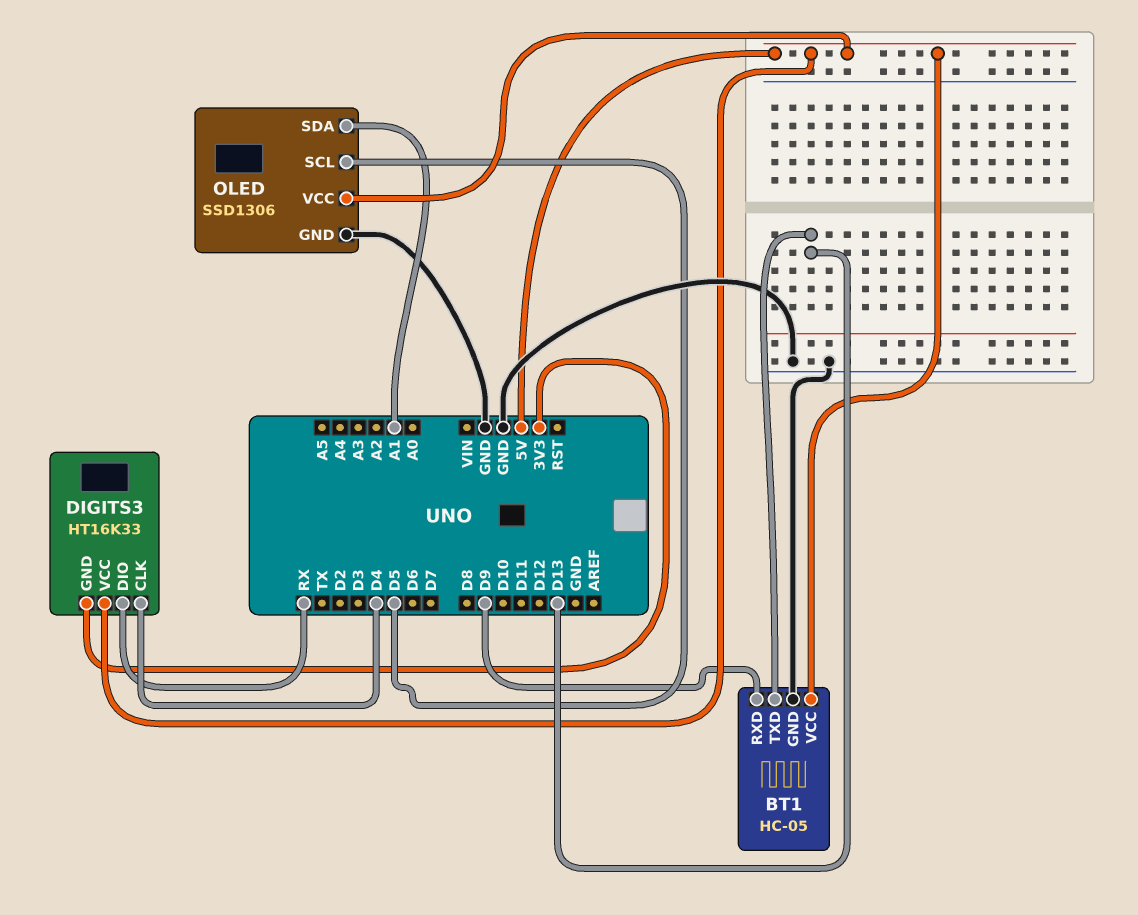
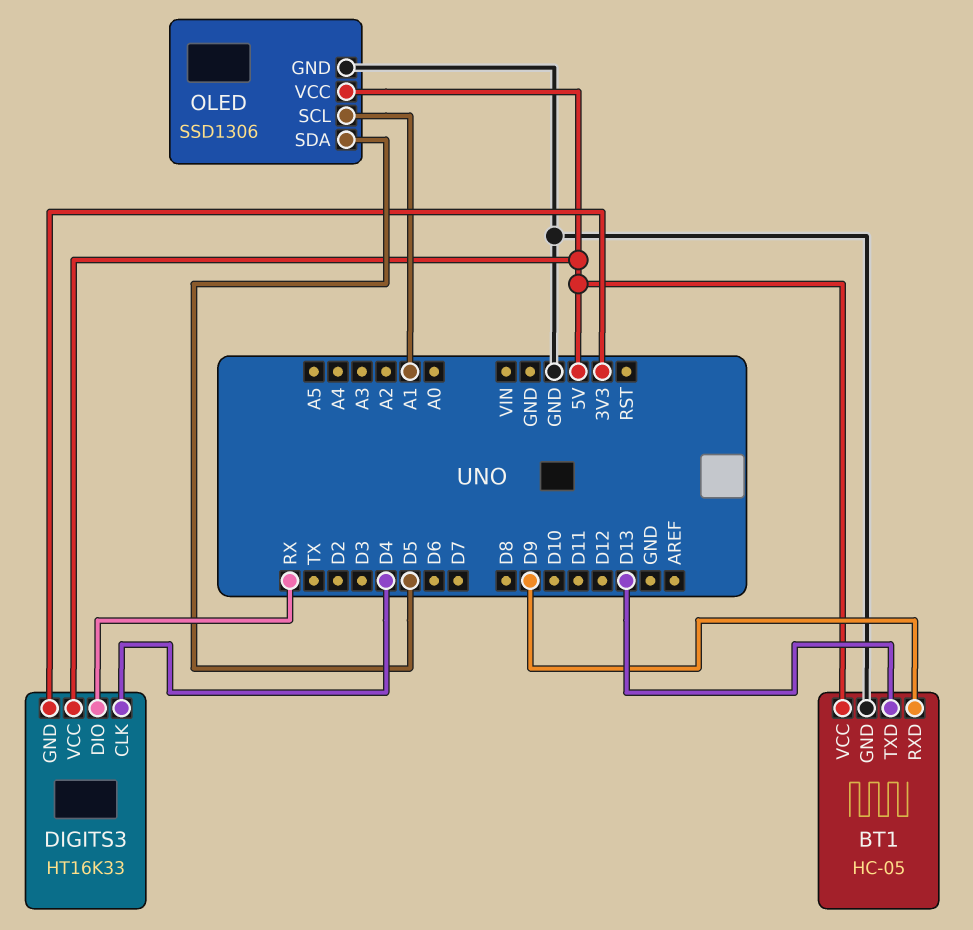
OLED pin SCL: D5 -> A1
OLED pin SDA: A1 -> D5

